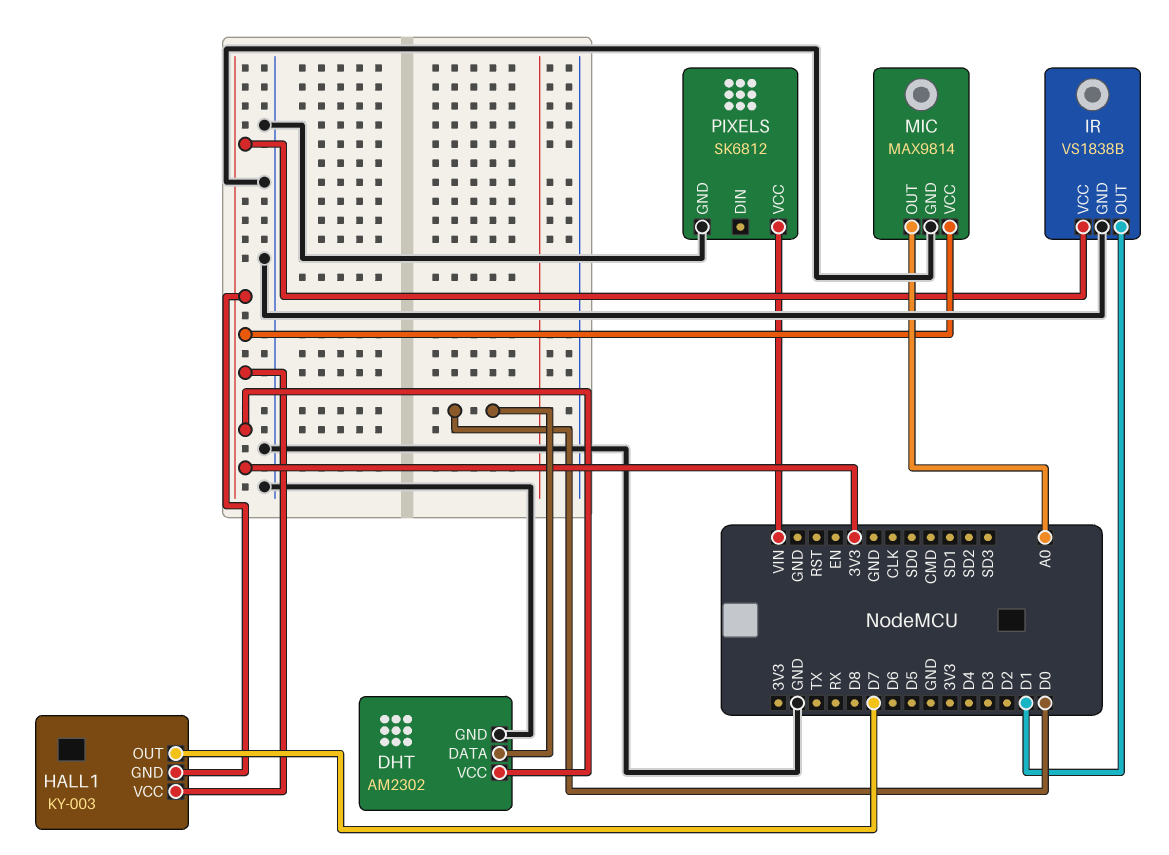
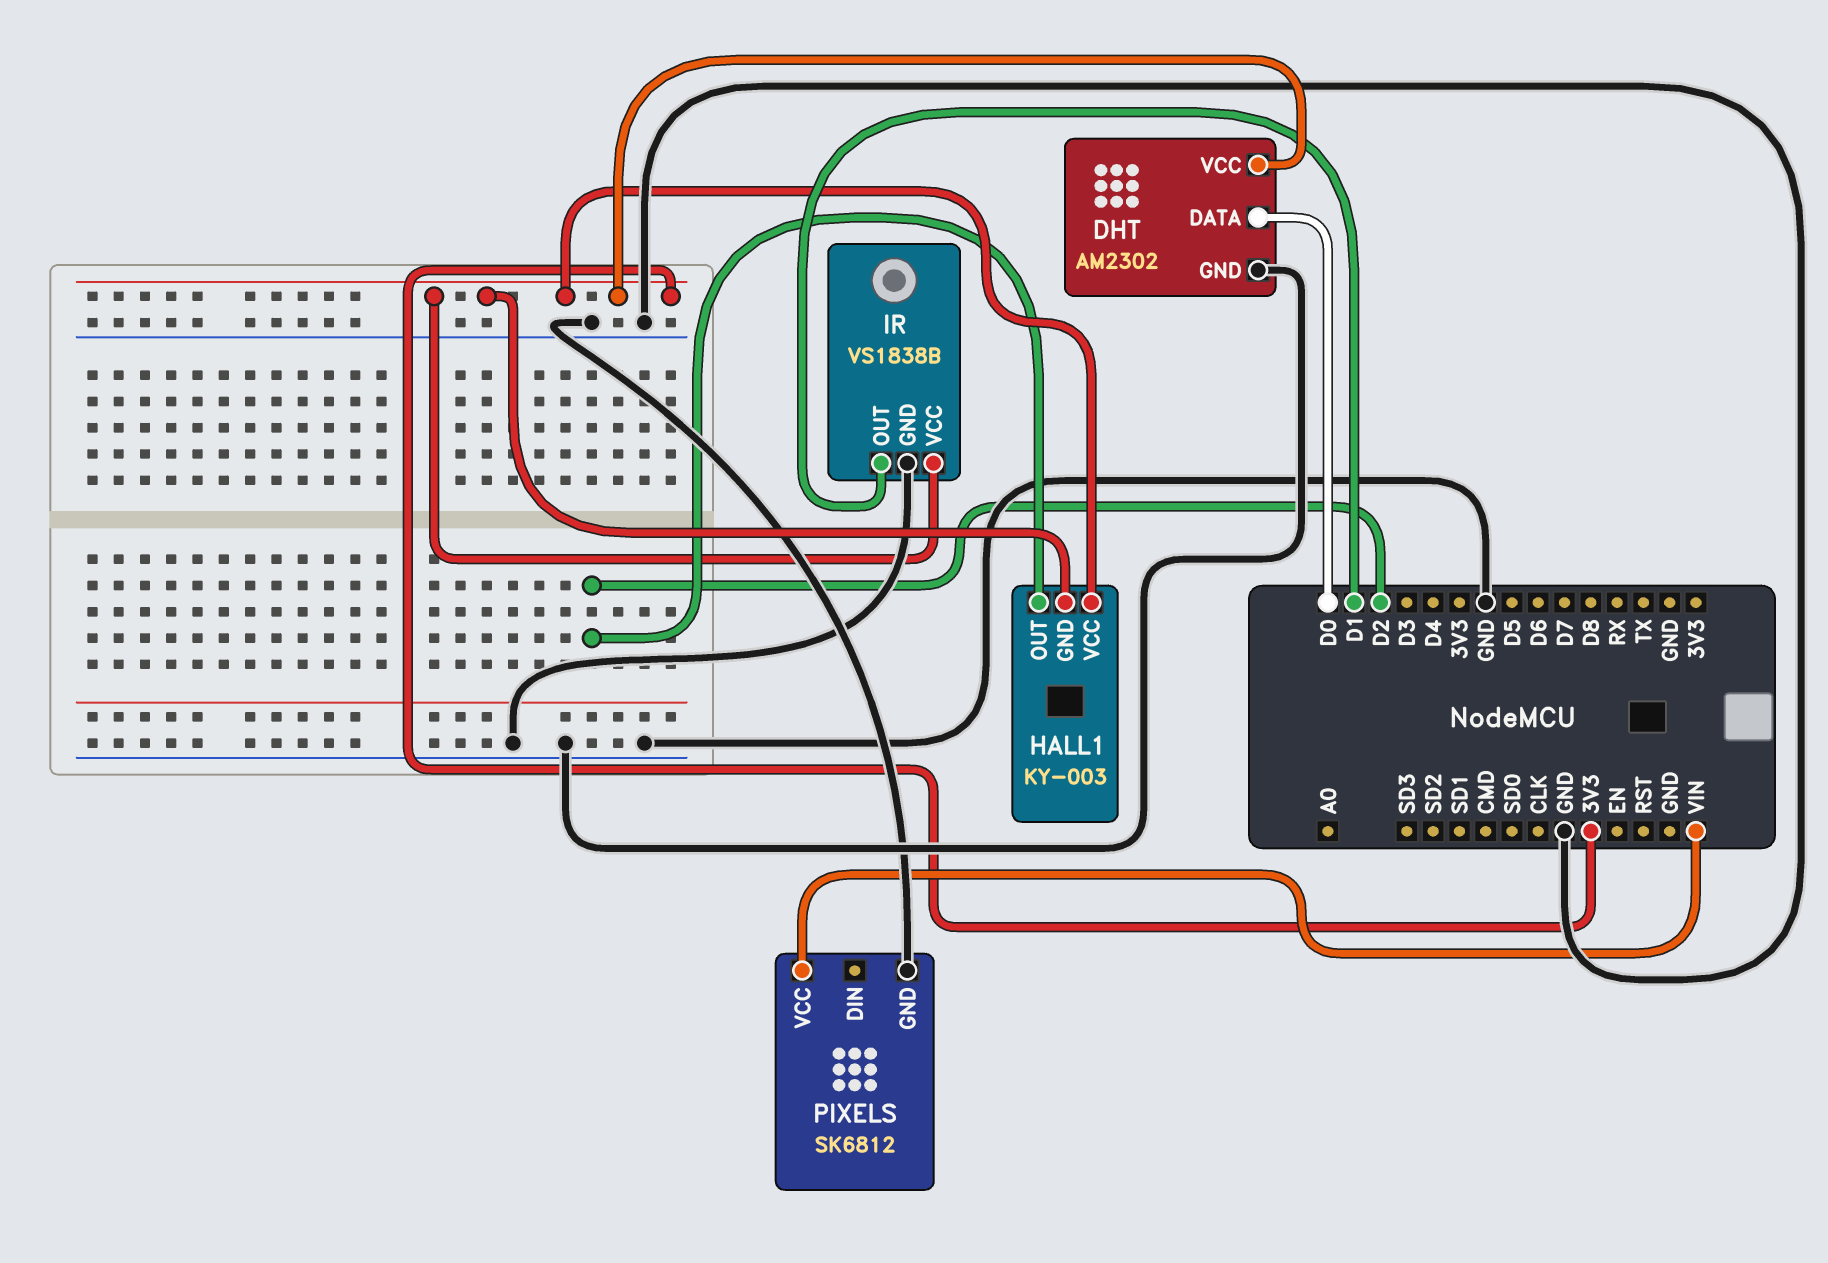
HALL1 pin OUT: D7 -> D2
MIC: MAX9814 -> none
MIC pin GND: GND -> none
MIC pin OUT: A0 -> none
MIC pin VCC: 3V3 -> none

